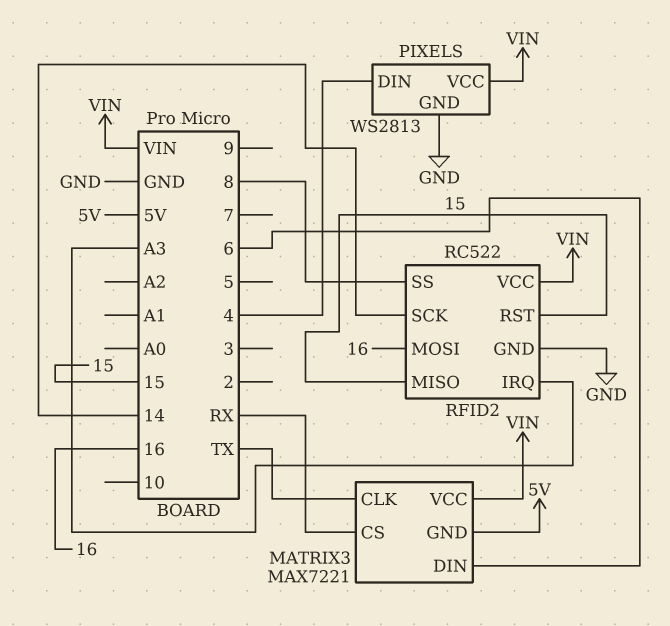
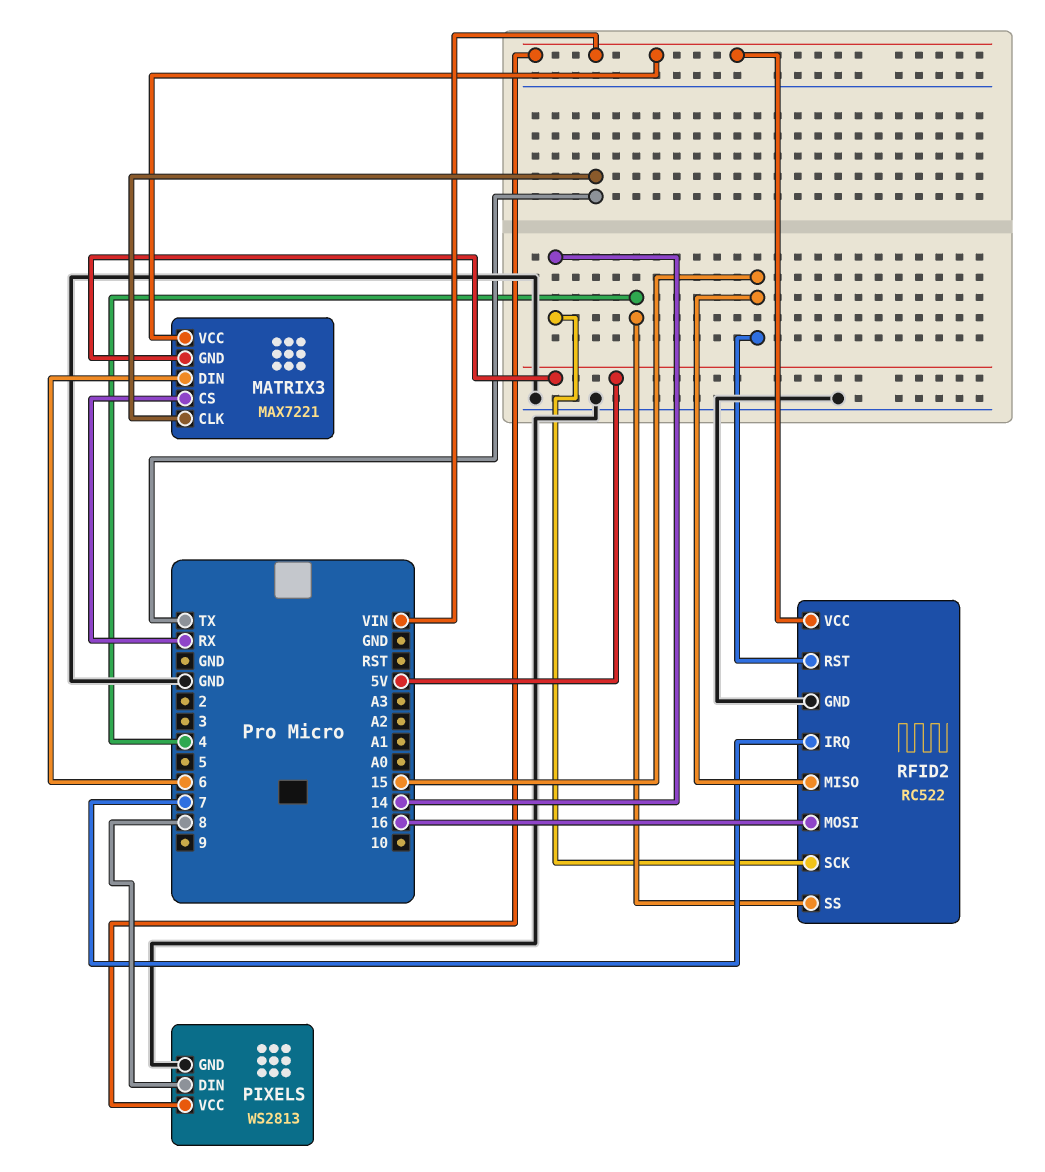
PIXELS pin DIN: 4 -> 8
RFID2 pin IRQ: A3 -> 7
RFID2 pin SS: 8 -> 4

